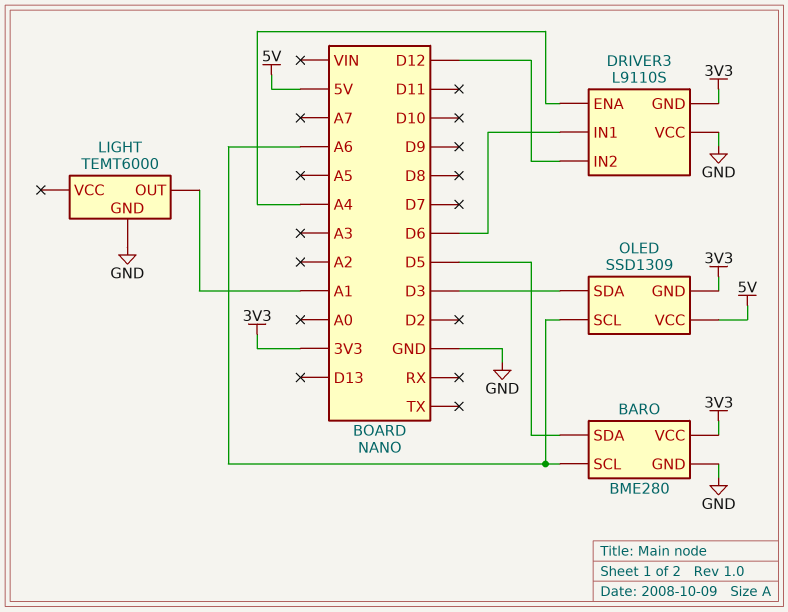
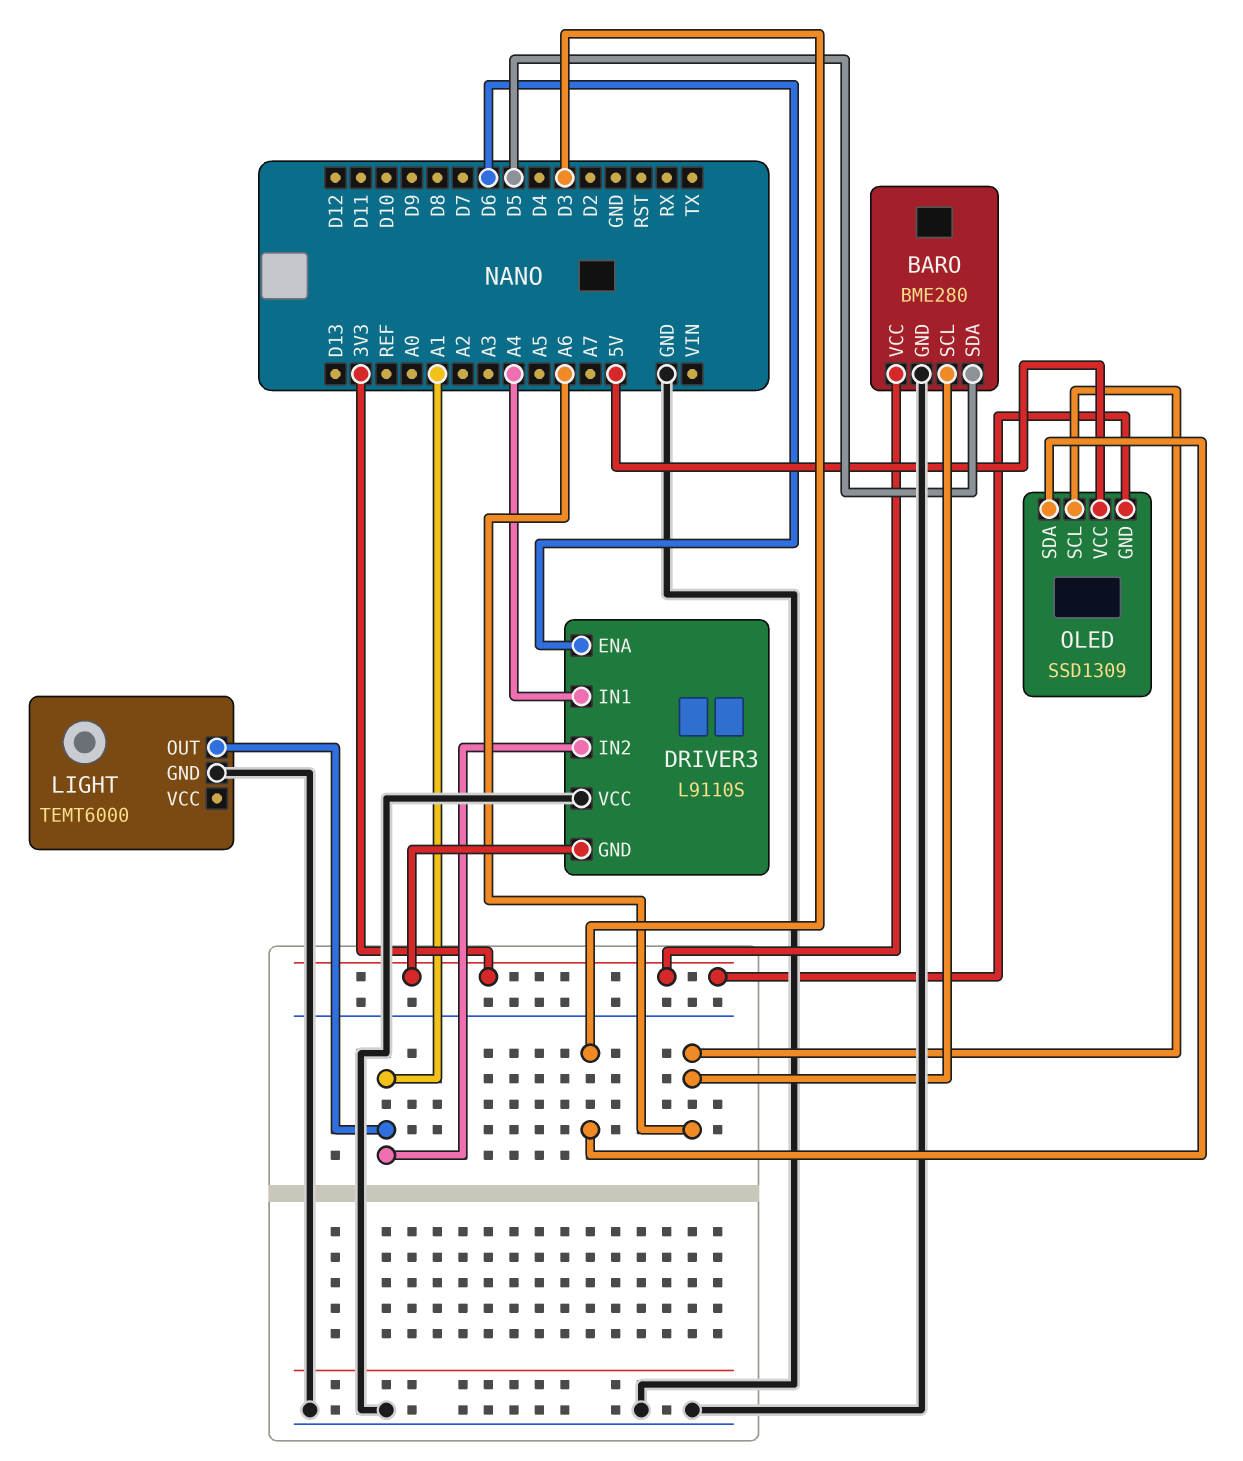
DRIVER3 pin ENA: A4 -> D6
DRIVER3 pin IN1: D6 -> A4
DRIVER3 pin IN2: D12 -> A1

